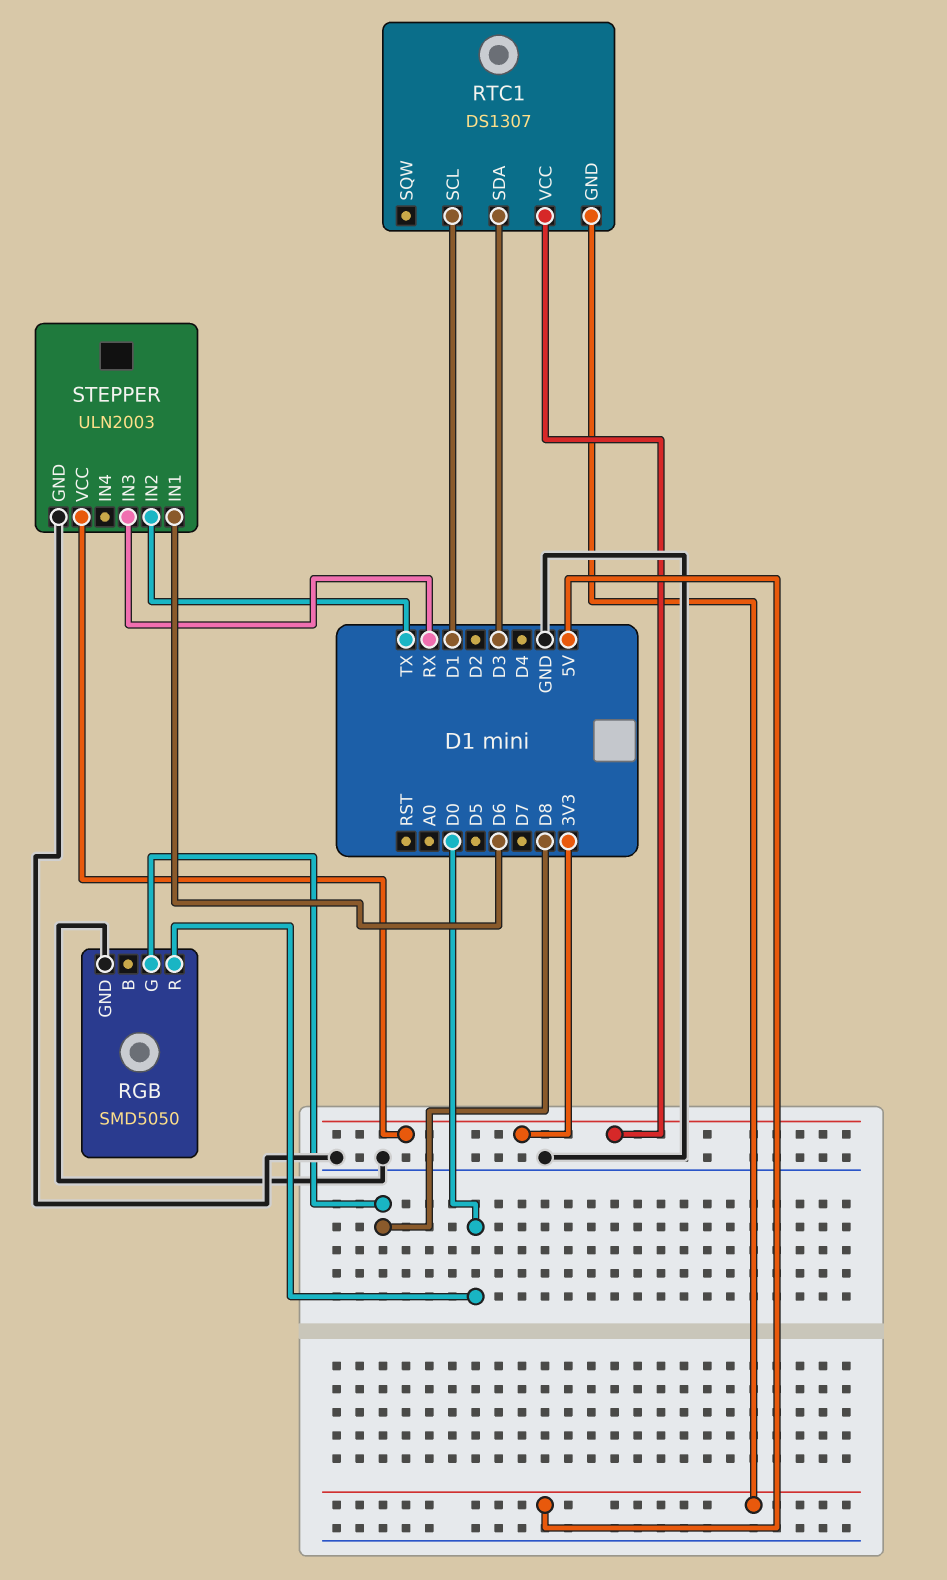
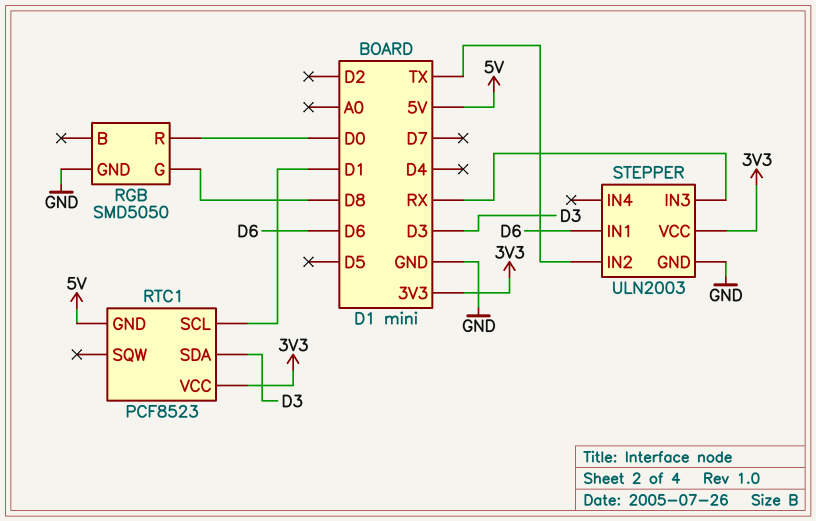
RTC1: DS1307 -> PCF8523

